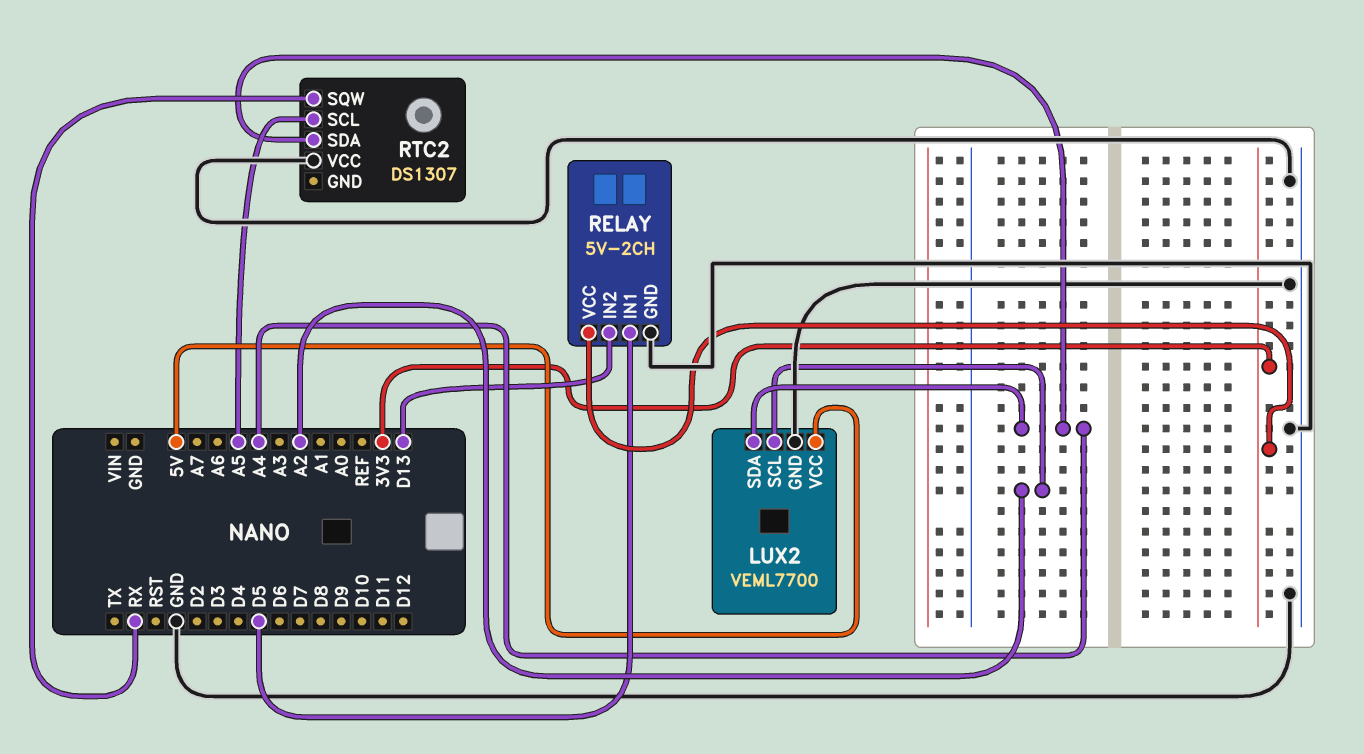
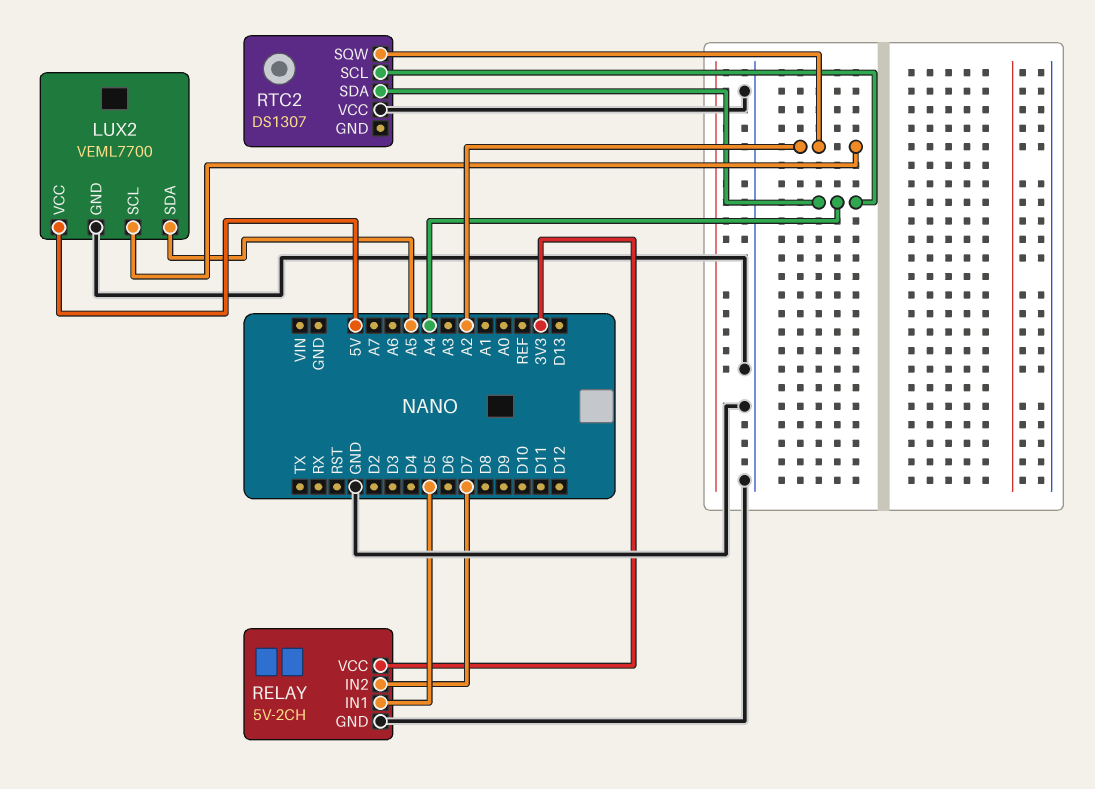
LUX2 pin SDA: A4 -> A5
RELAY pin IN2: D13 -> D7
RTC2 pin SCL: A5 -> A4
RTC2 pin SQW: RX -> A2

